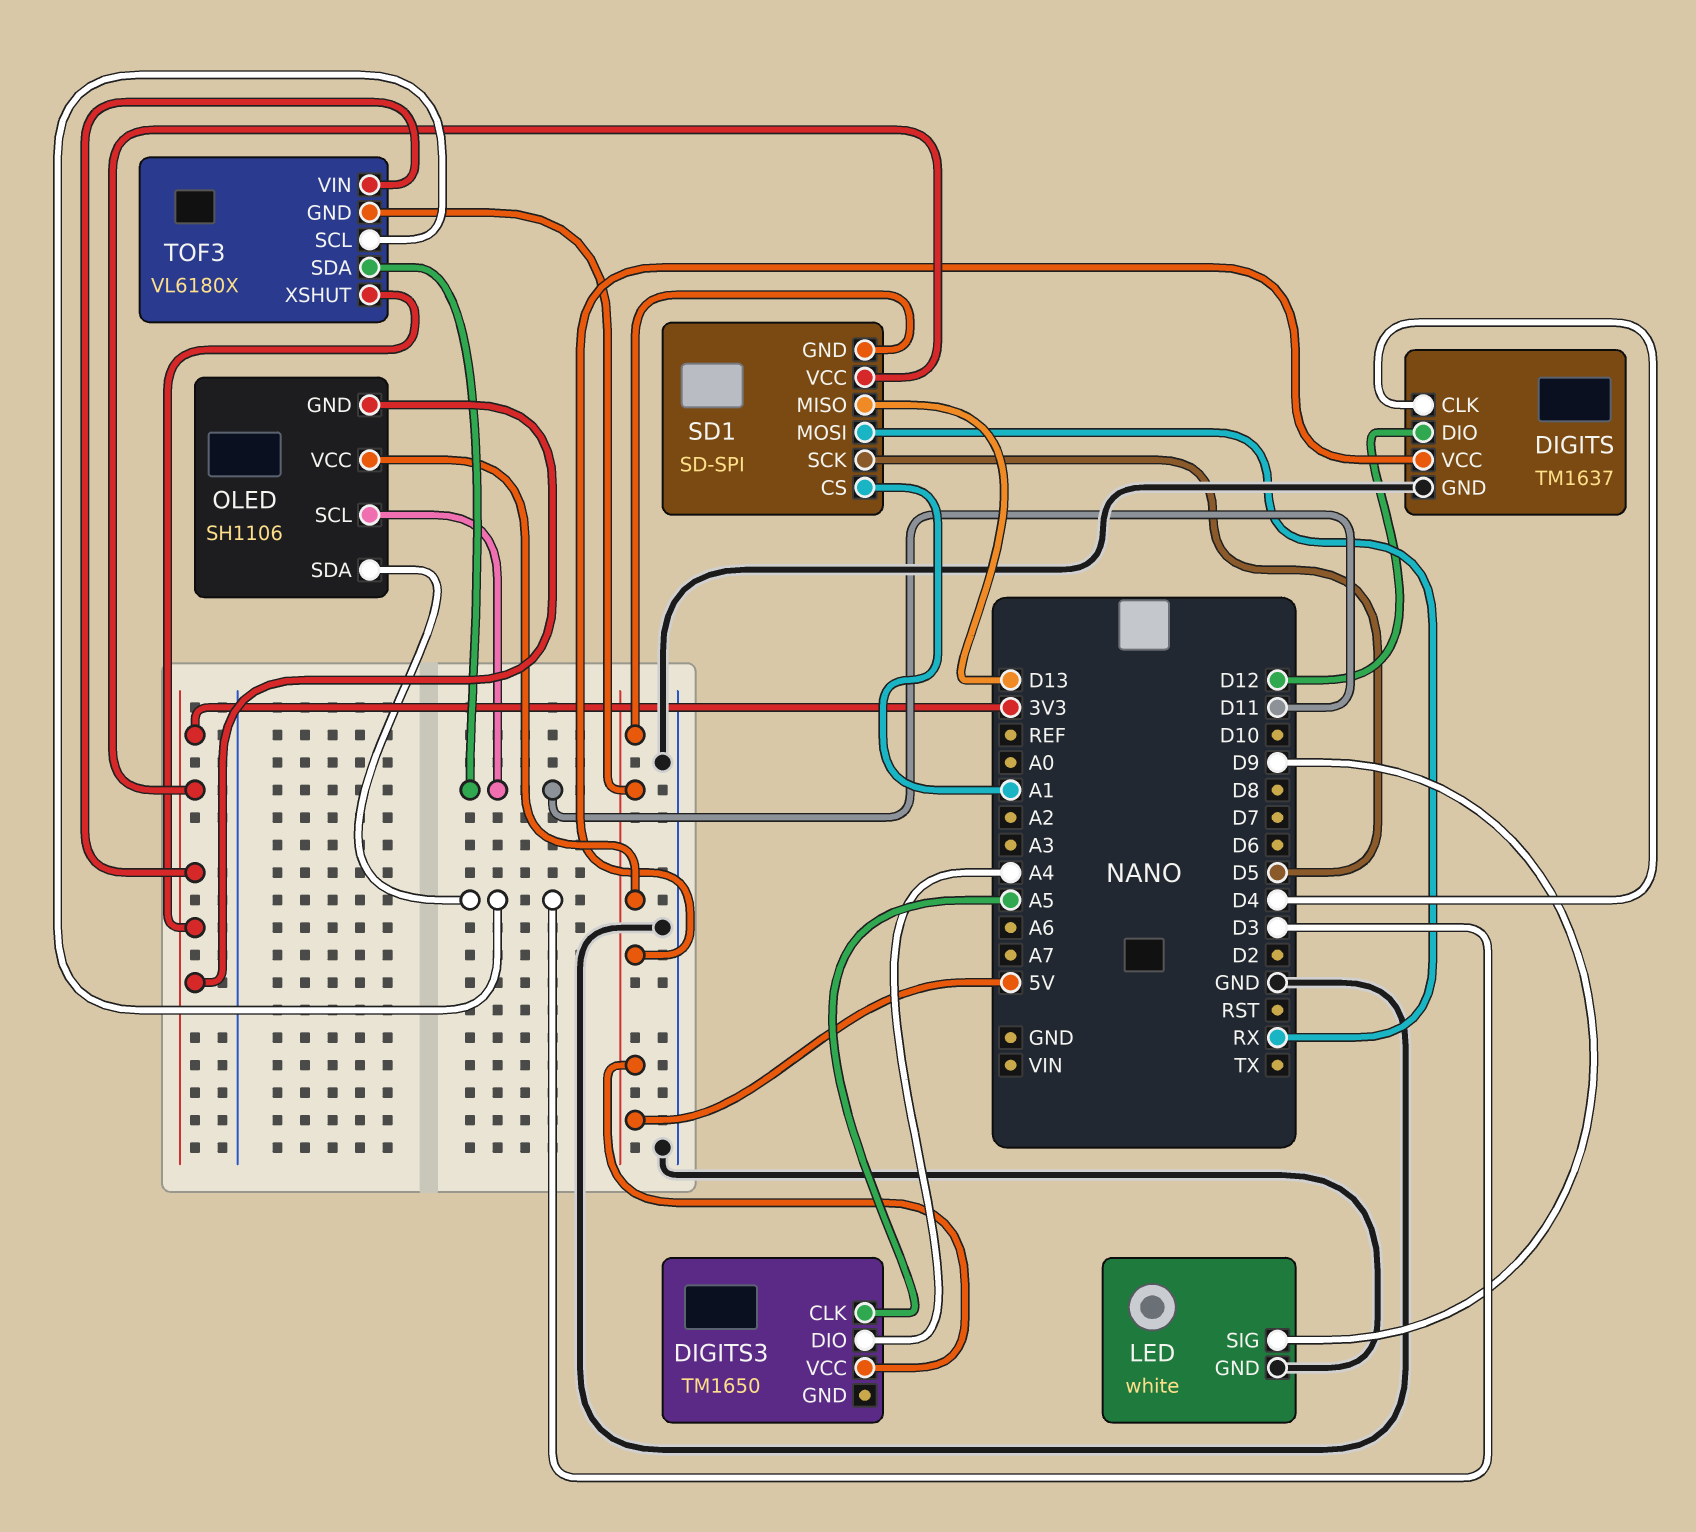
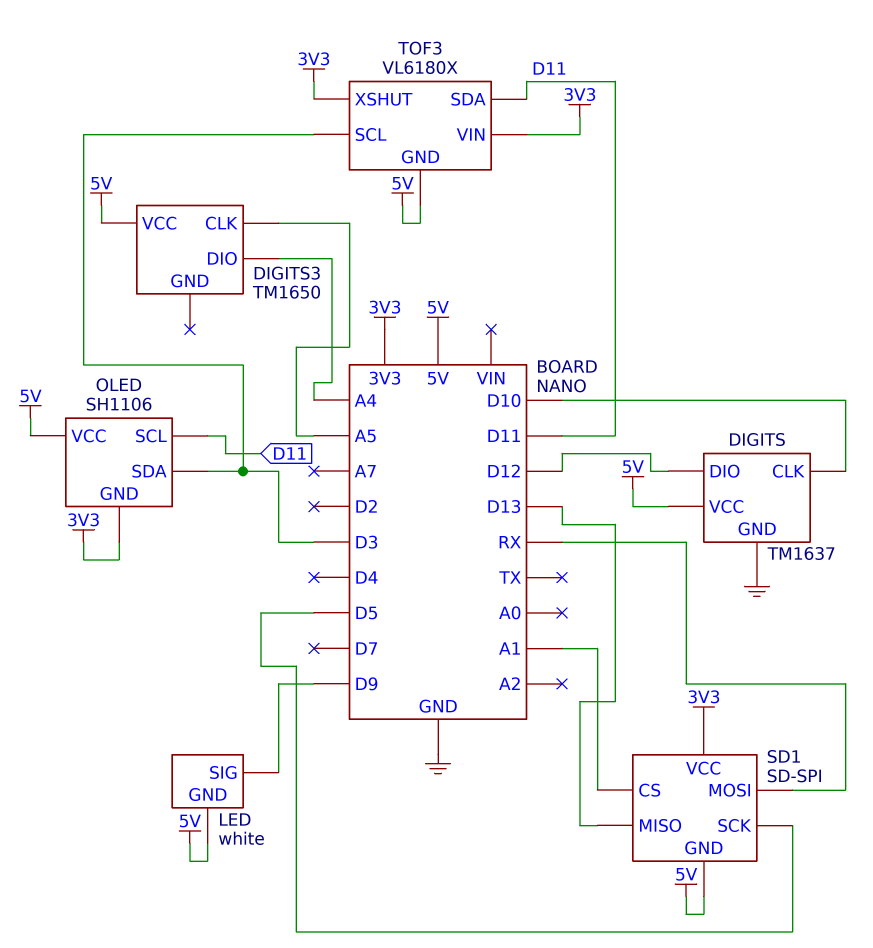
DIGITS pin CLK: D4 -> D10
LED pin GND: GND -> 5V

